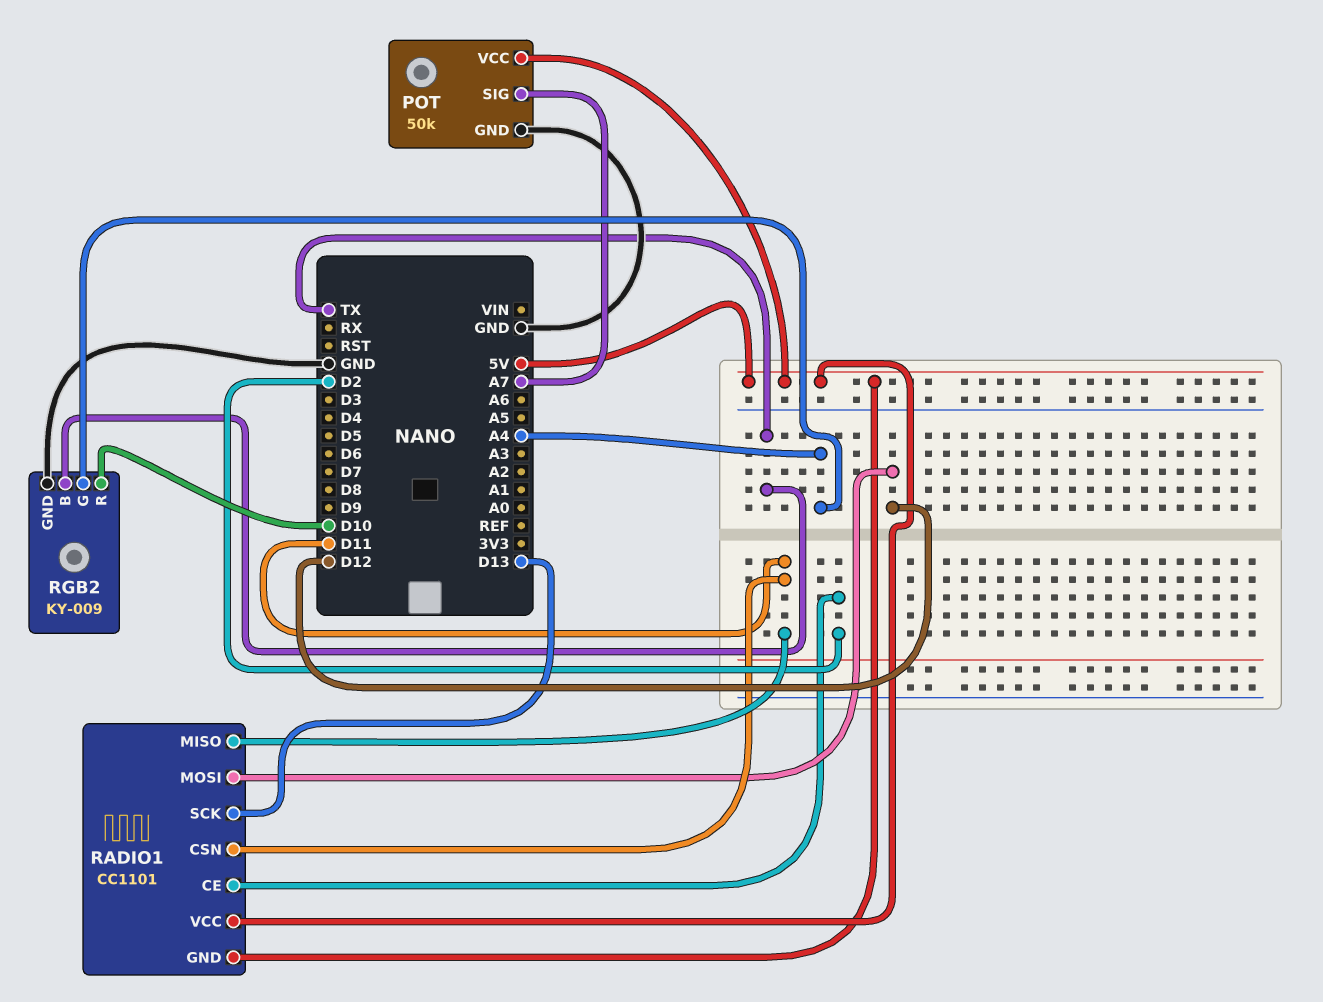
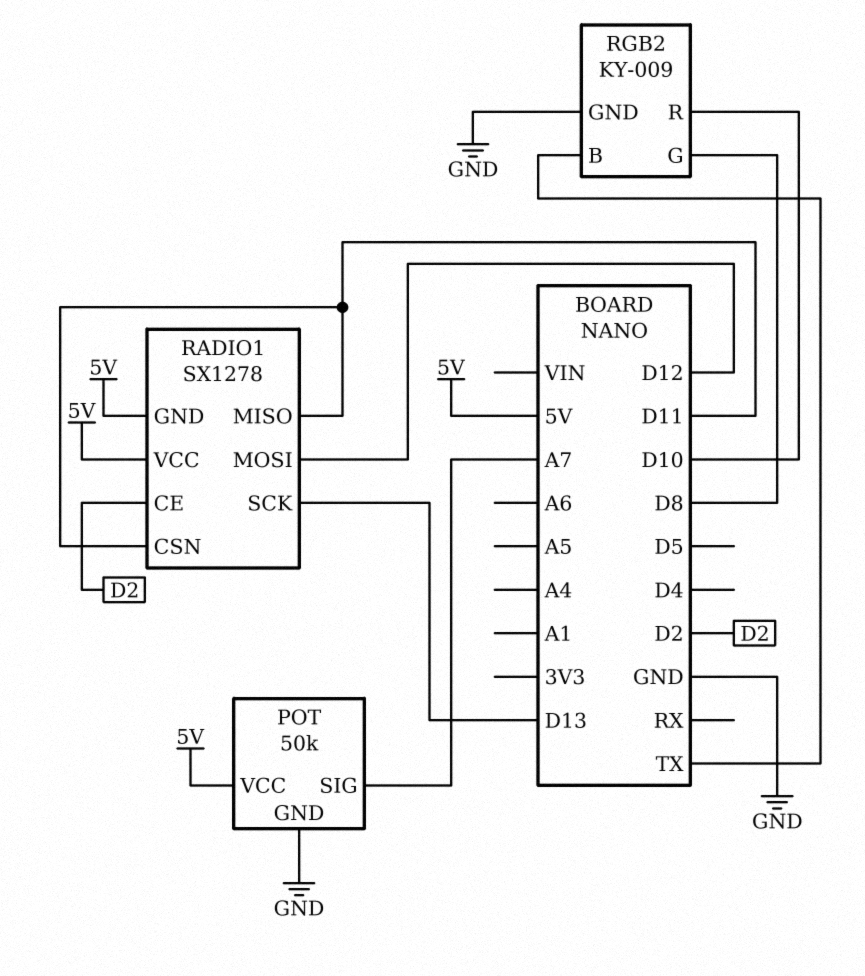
RADIO1: CC1101 -> SX1278
RGB2 pin G: A4 -> D8

